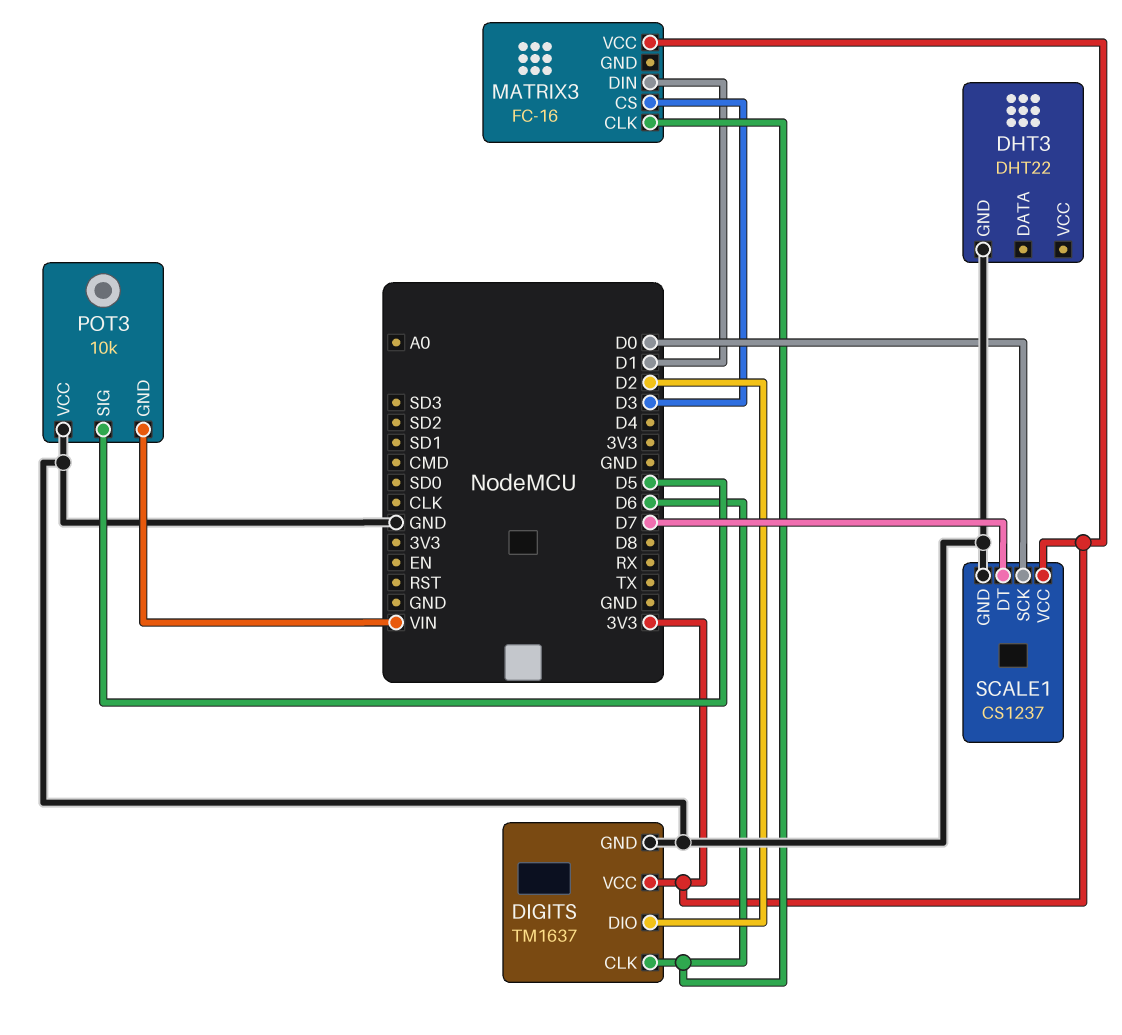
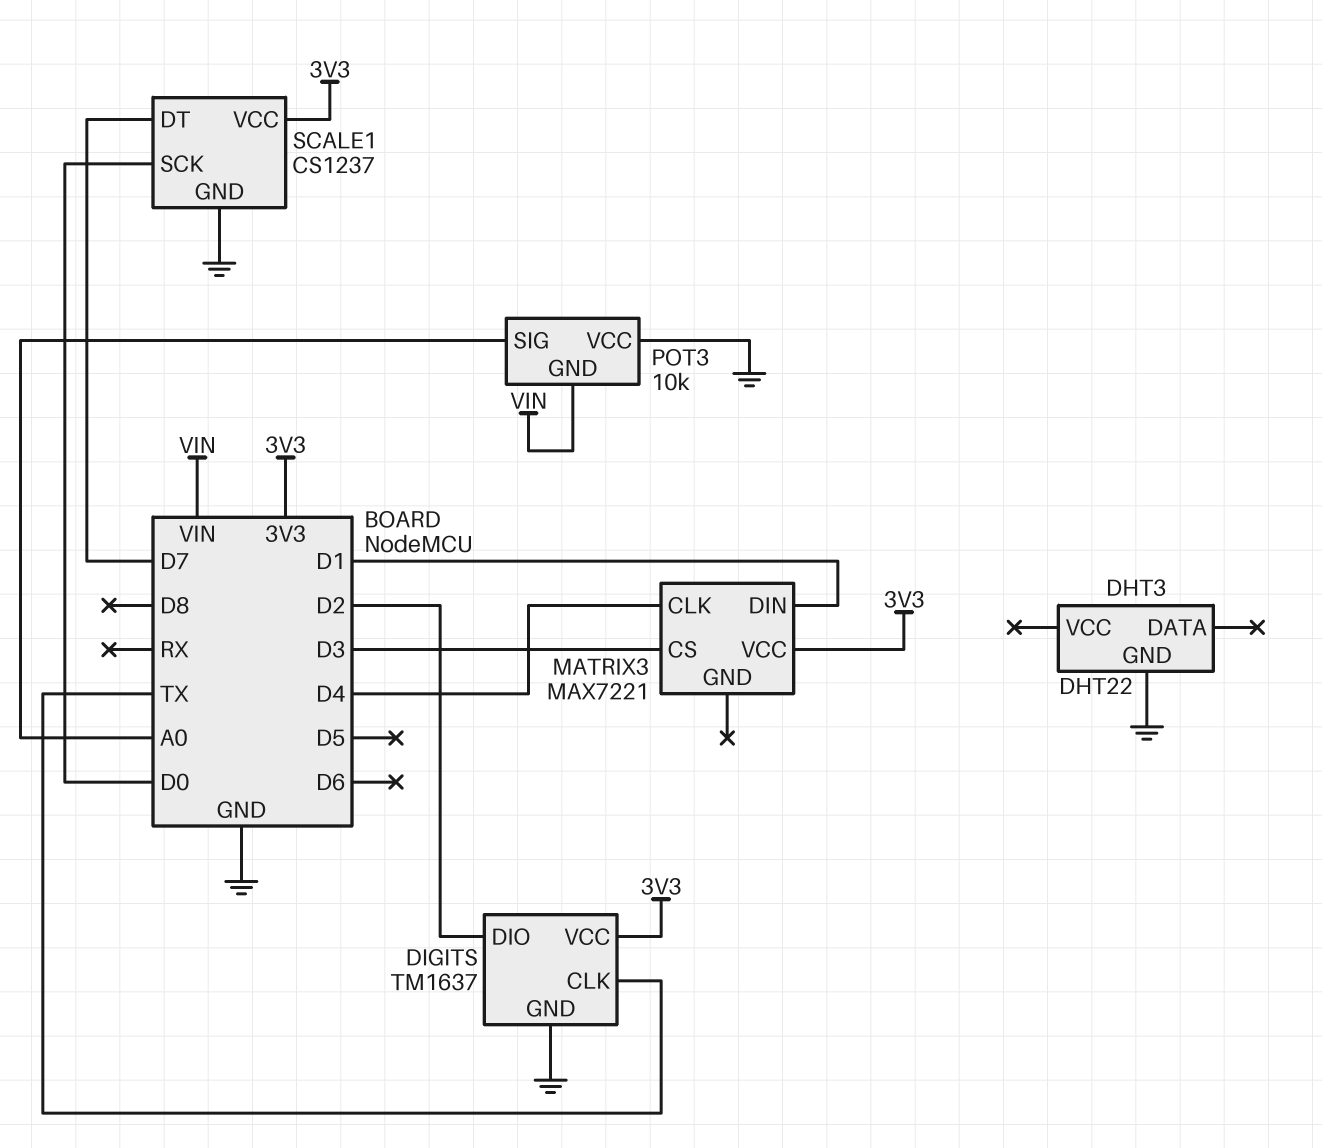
DIGITS pin CLK: D6 -> TX
MATRIX3: FC-16 -> MAX7221
MATRIX3 pin CLK: D6 -> D4
POT3 pin SIG: D5 -> A0

